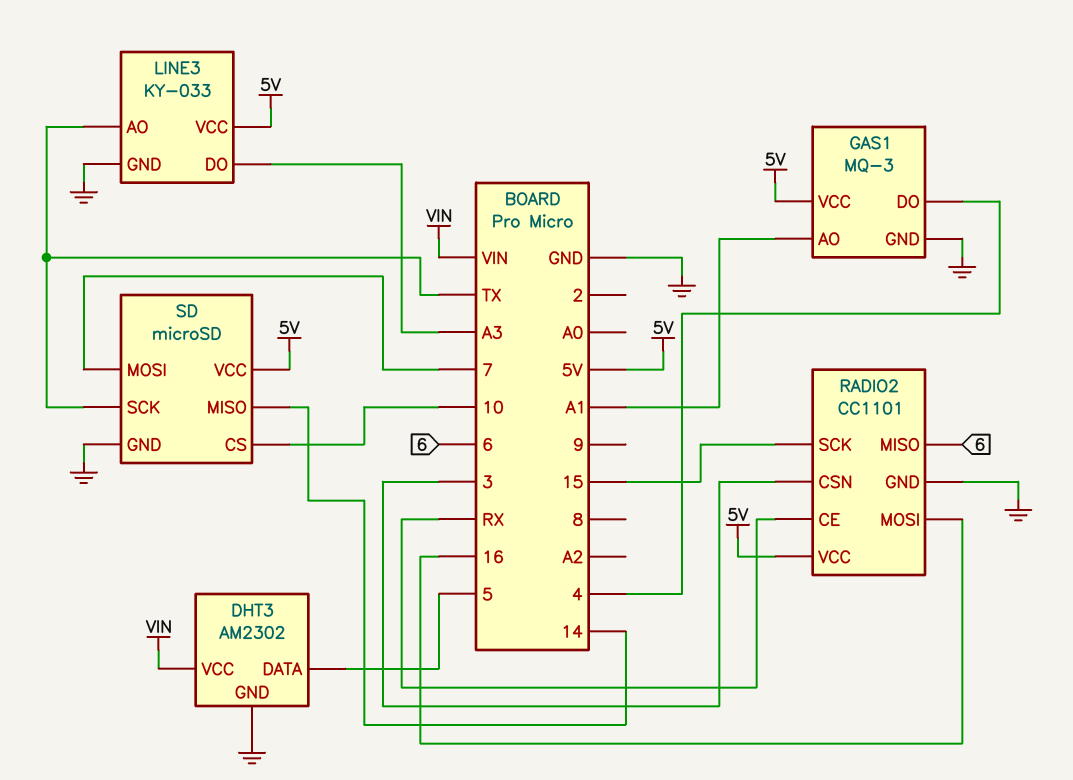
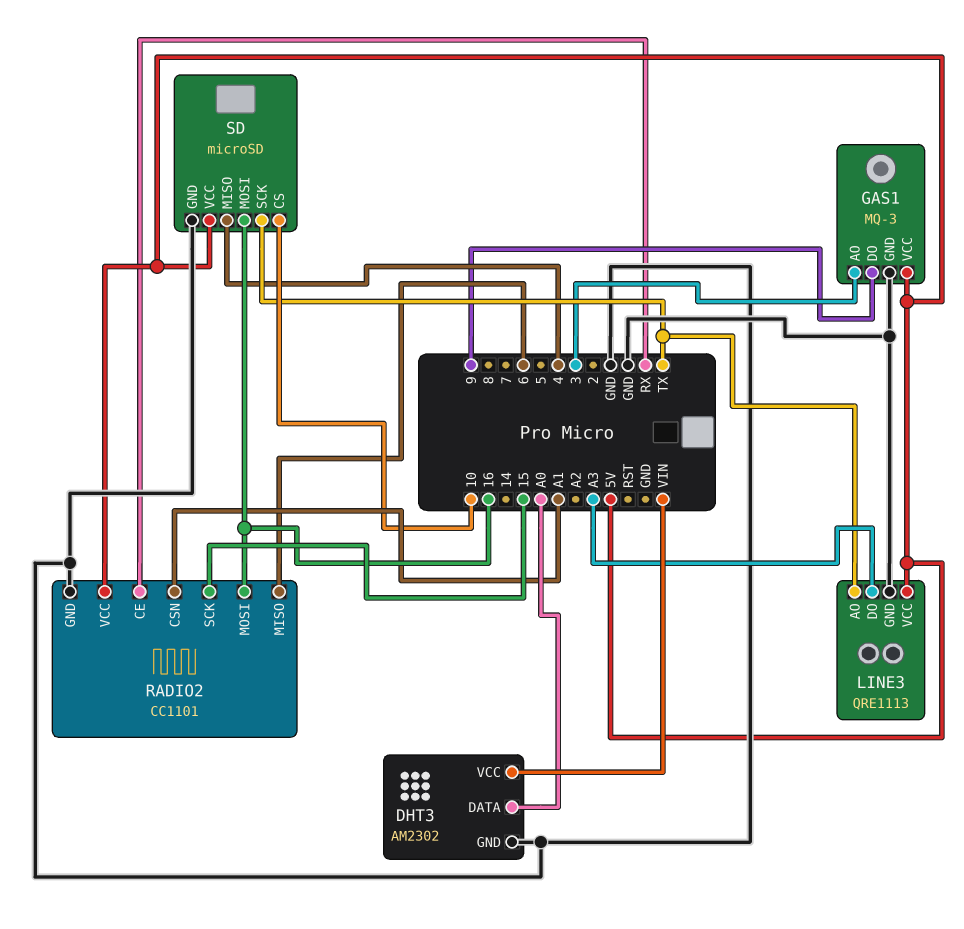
DHT3 pin DATA: 5 -> A0
GAS1 pin AO: A1 -> 3
GAS1 pin DO: 4 -> 9
LINE3: KY-033 -> QRE1113
RADIO2 pin CSN: 3 -> A1
SD pin MISO: 14 -> 4
SD pin MOSI: 7 -> 16

